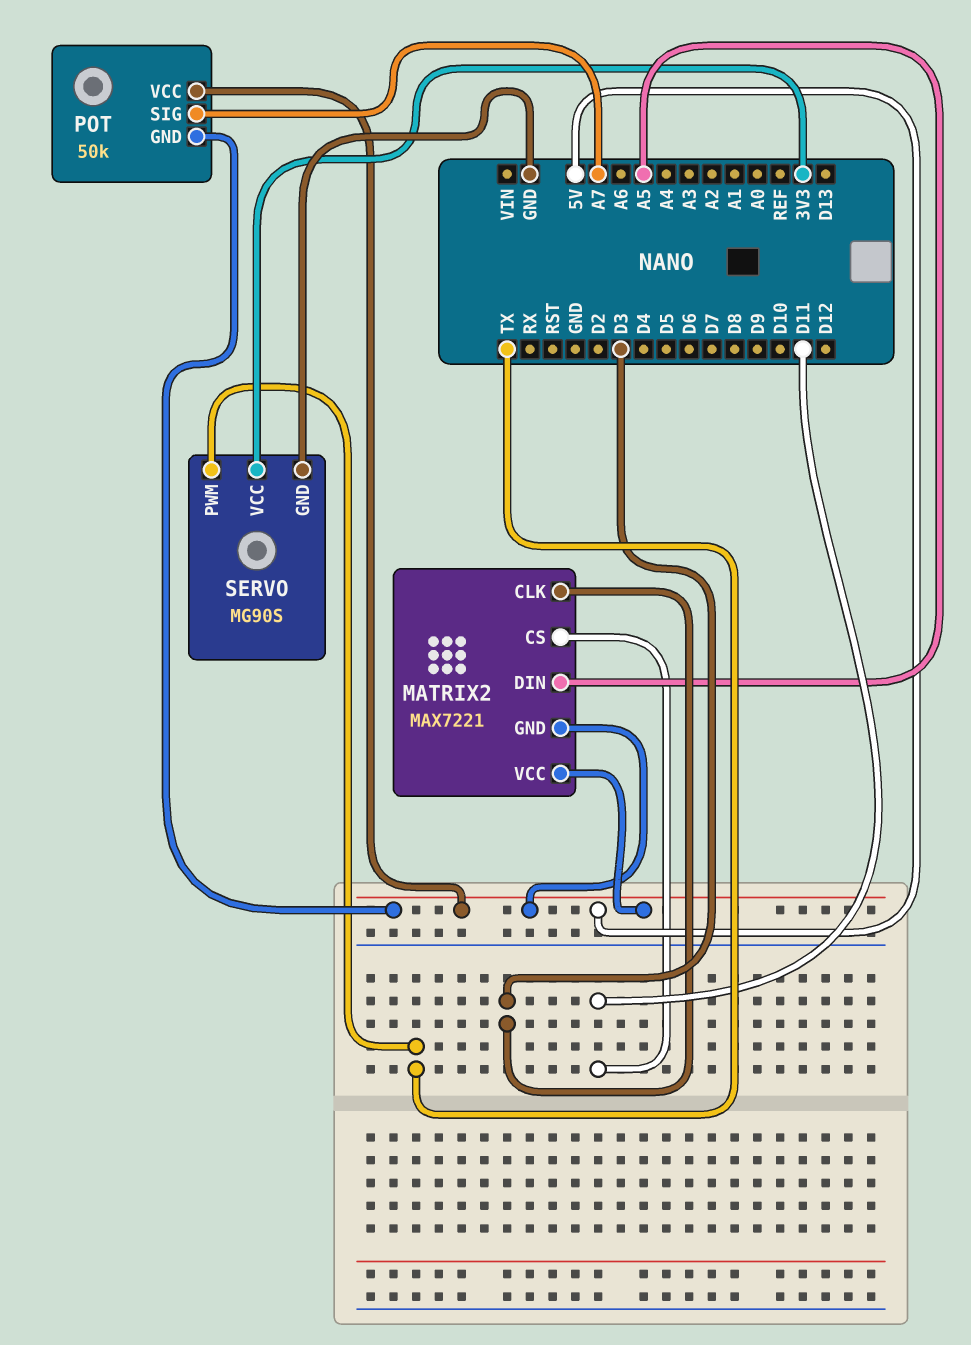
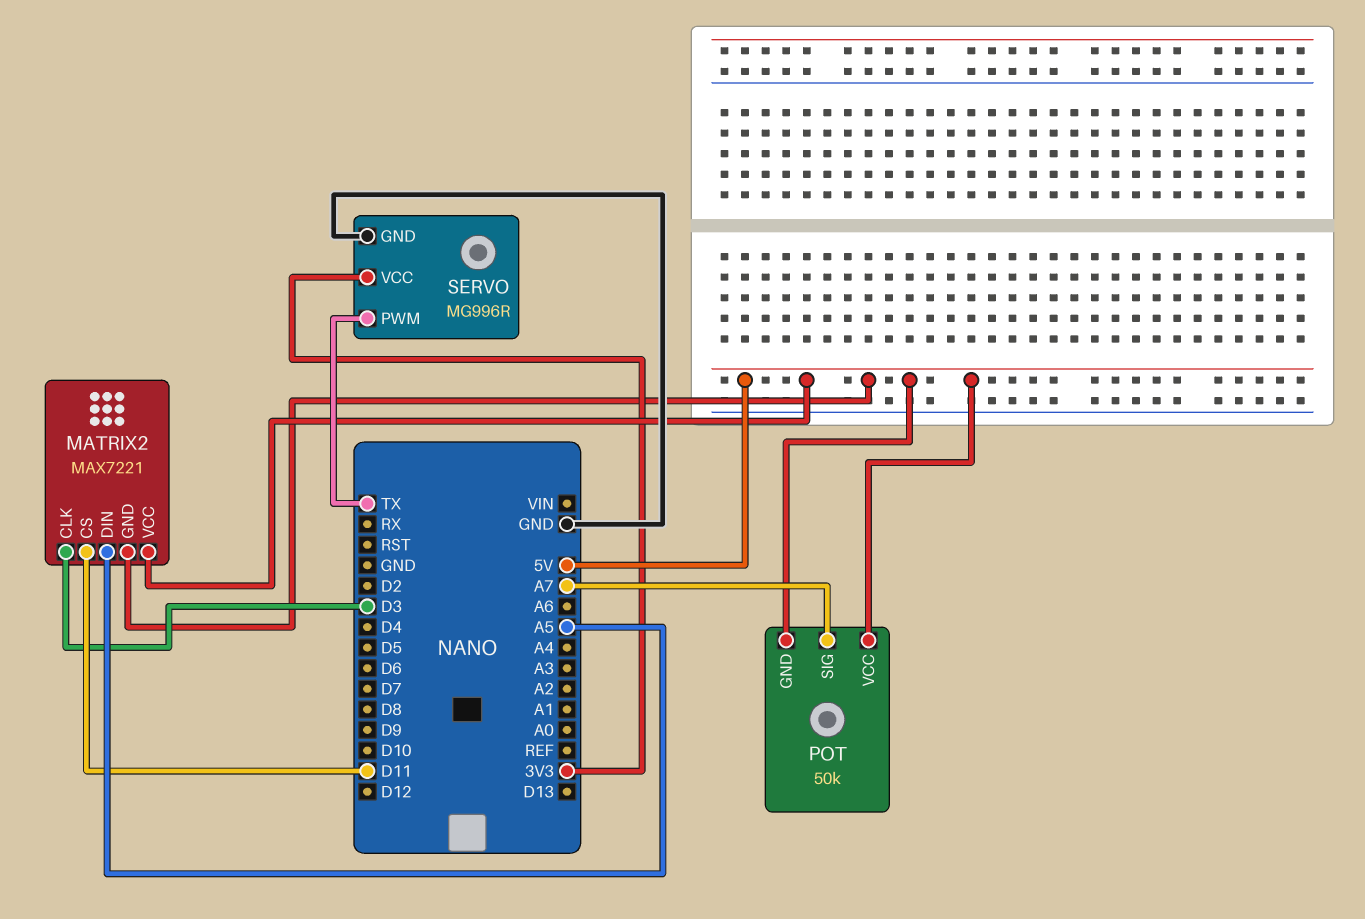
SERVO: MG90S -> MG996R

